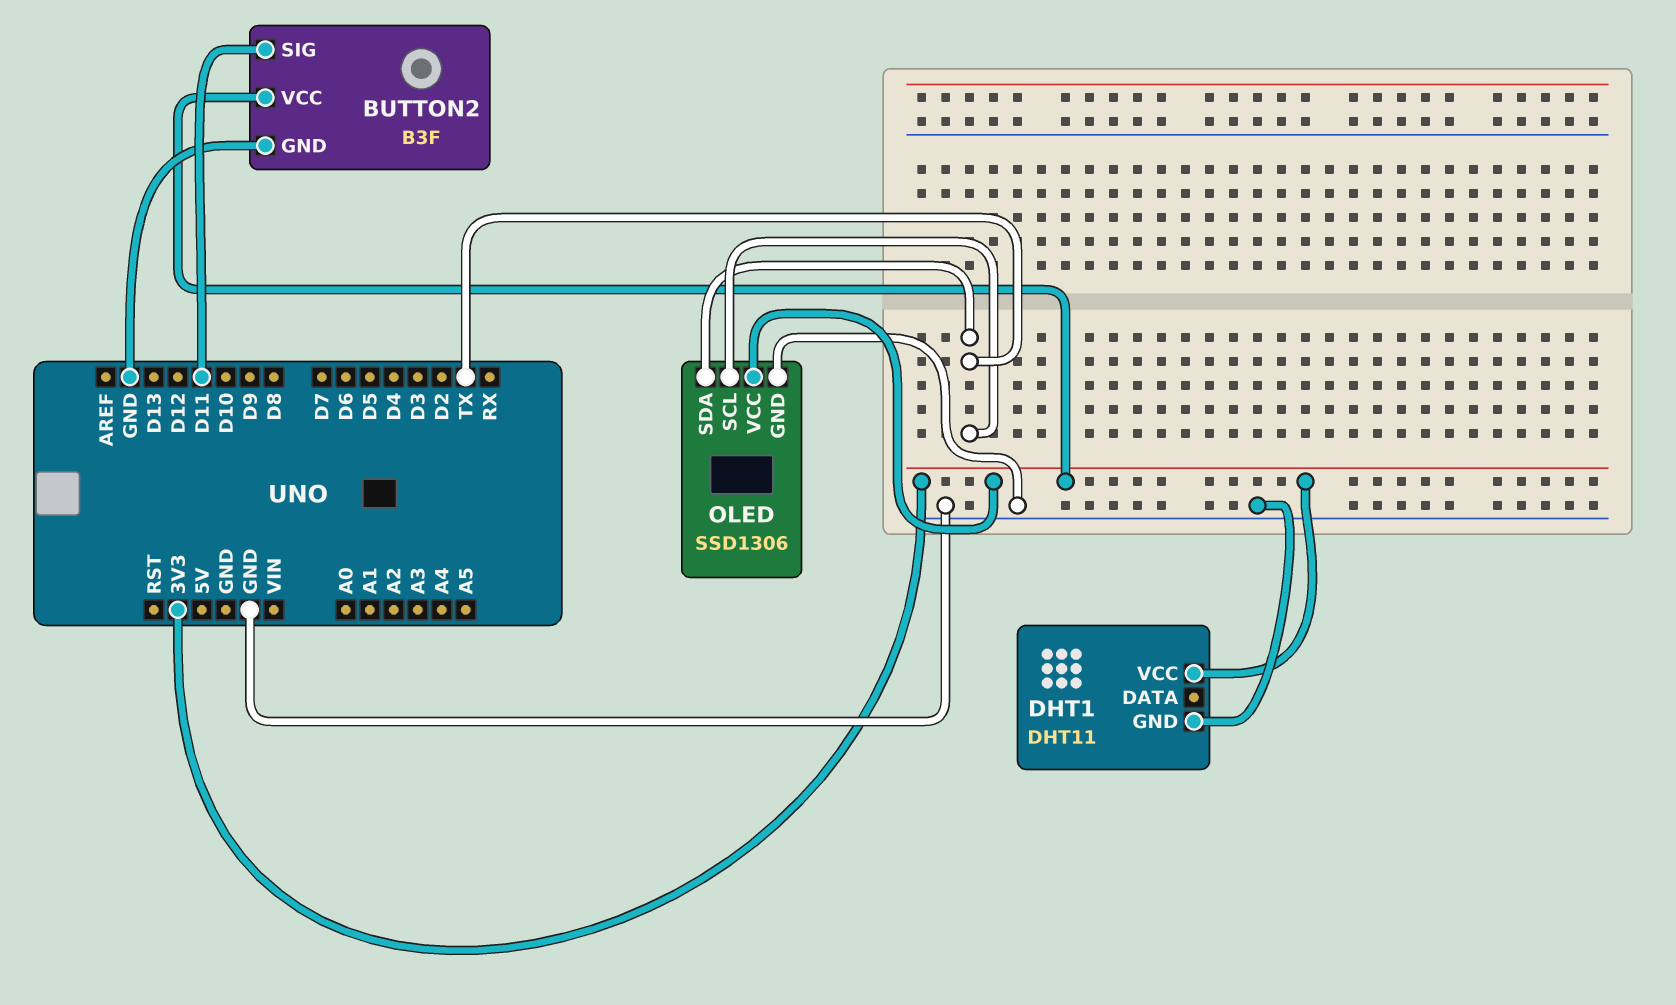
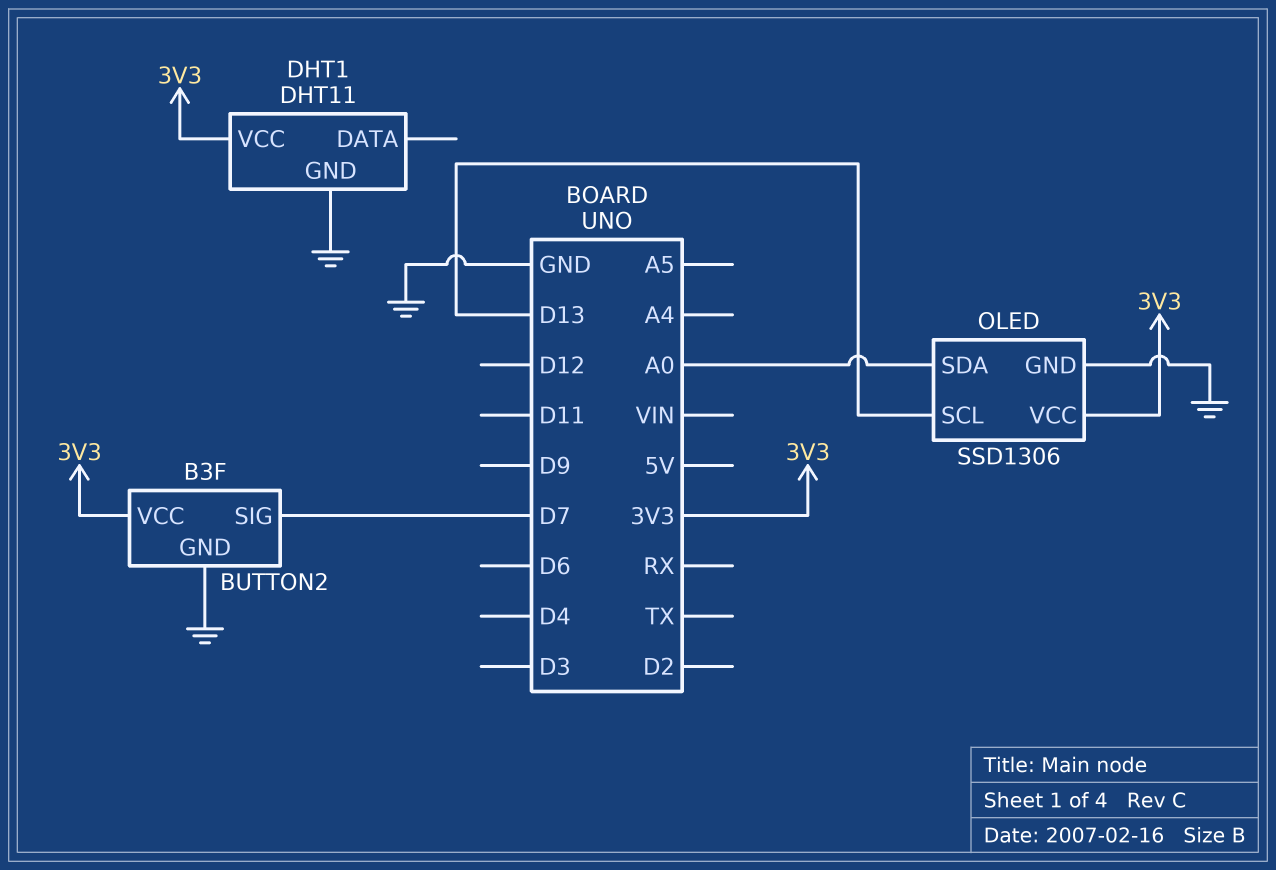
BUTTON2 pin SIG: D11 -> D7
OLED pin SCL: TX -> D13
OLED pin SDA: TX -> A0

